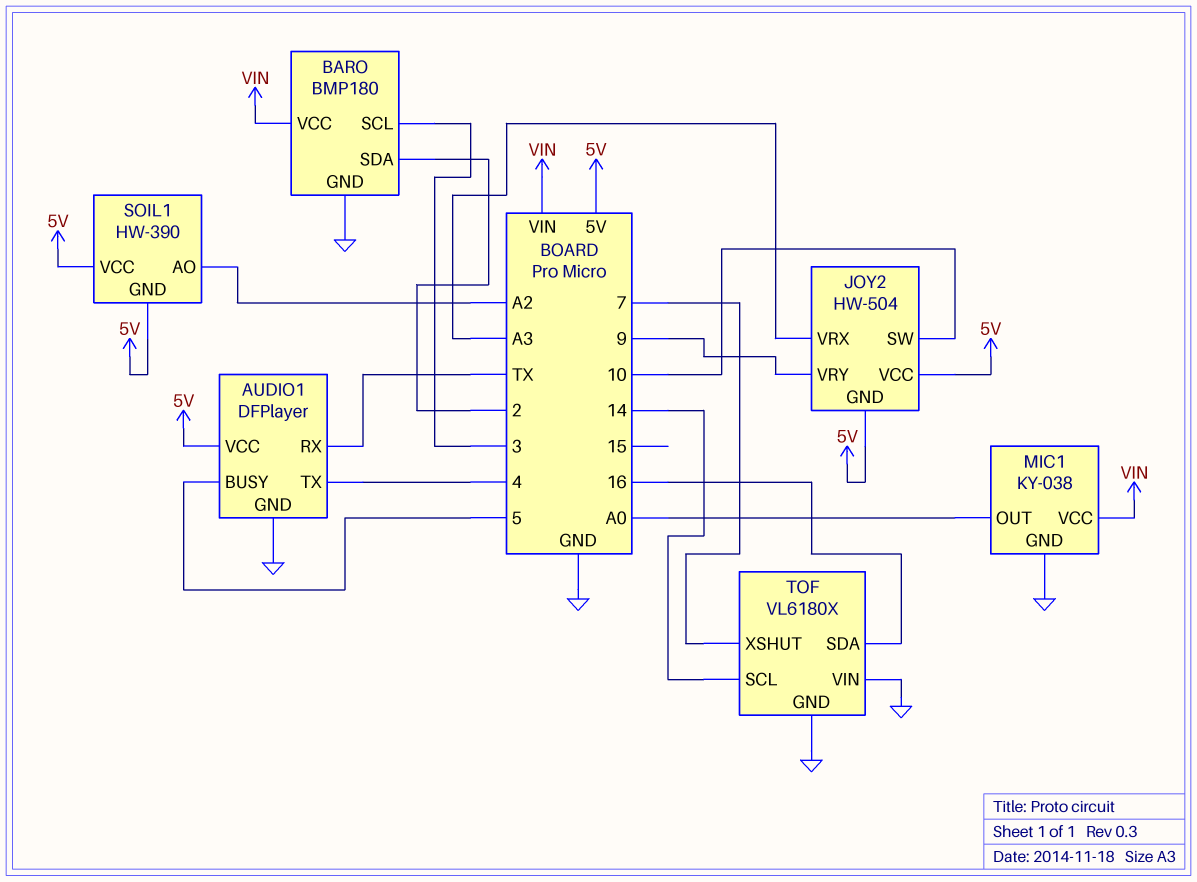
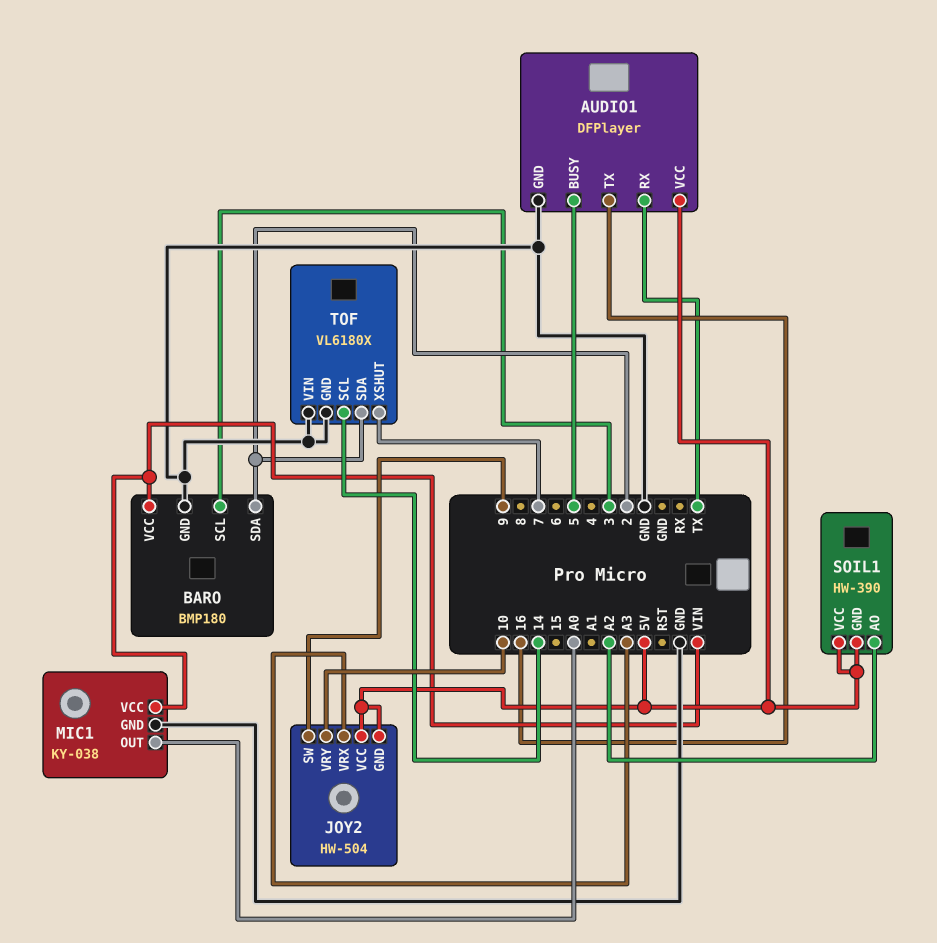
AUDIO1 pin TX: 4 -> 16
JOY2 pin SW: 10 -> 9
JOY2 pin VRY: 9 -> 10
TOF pin SDA: 16 -> 2

